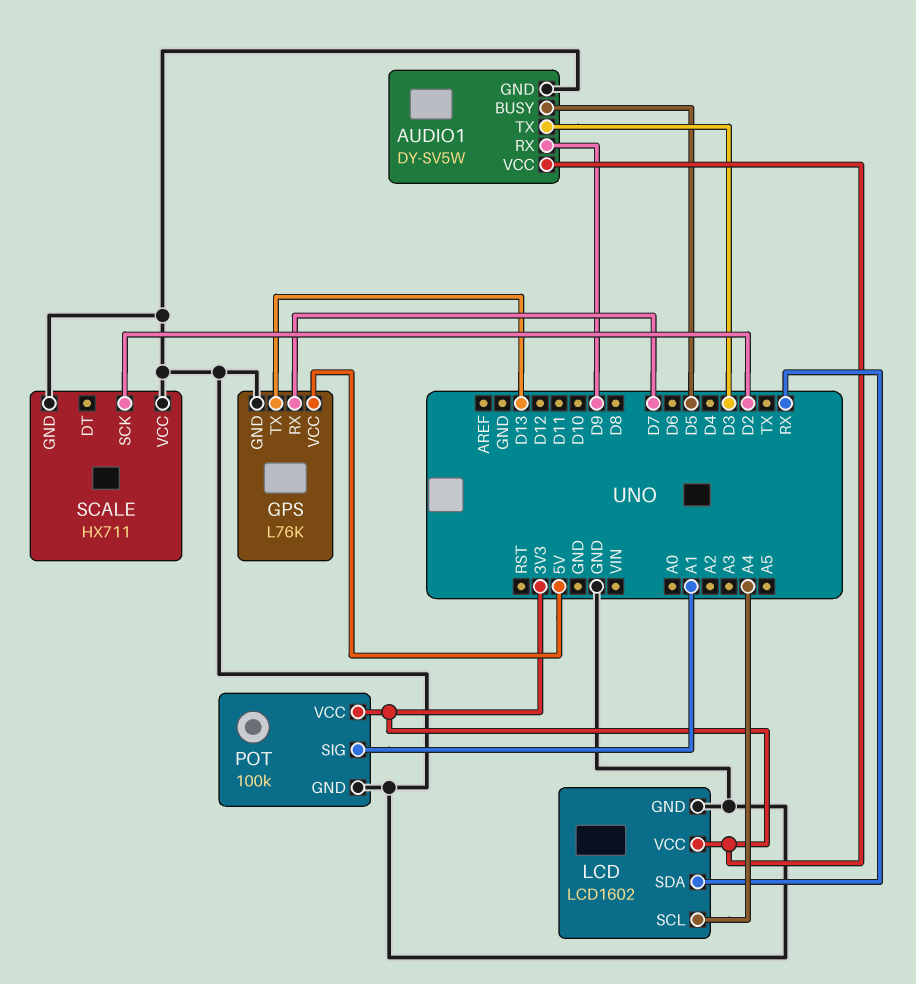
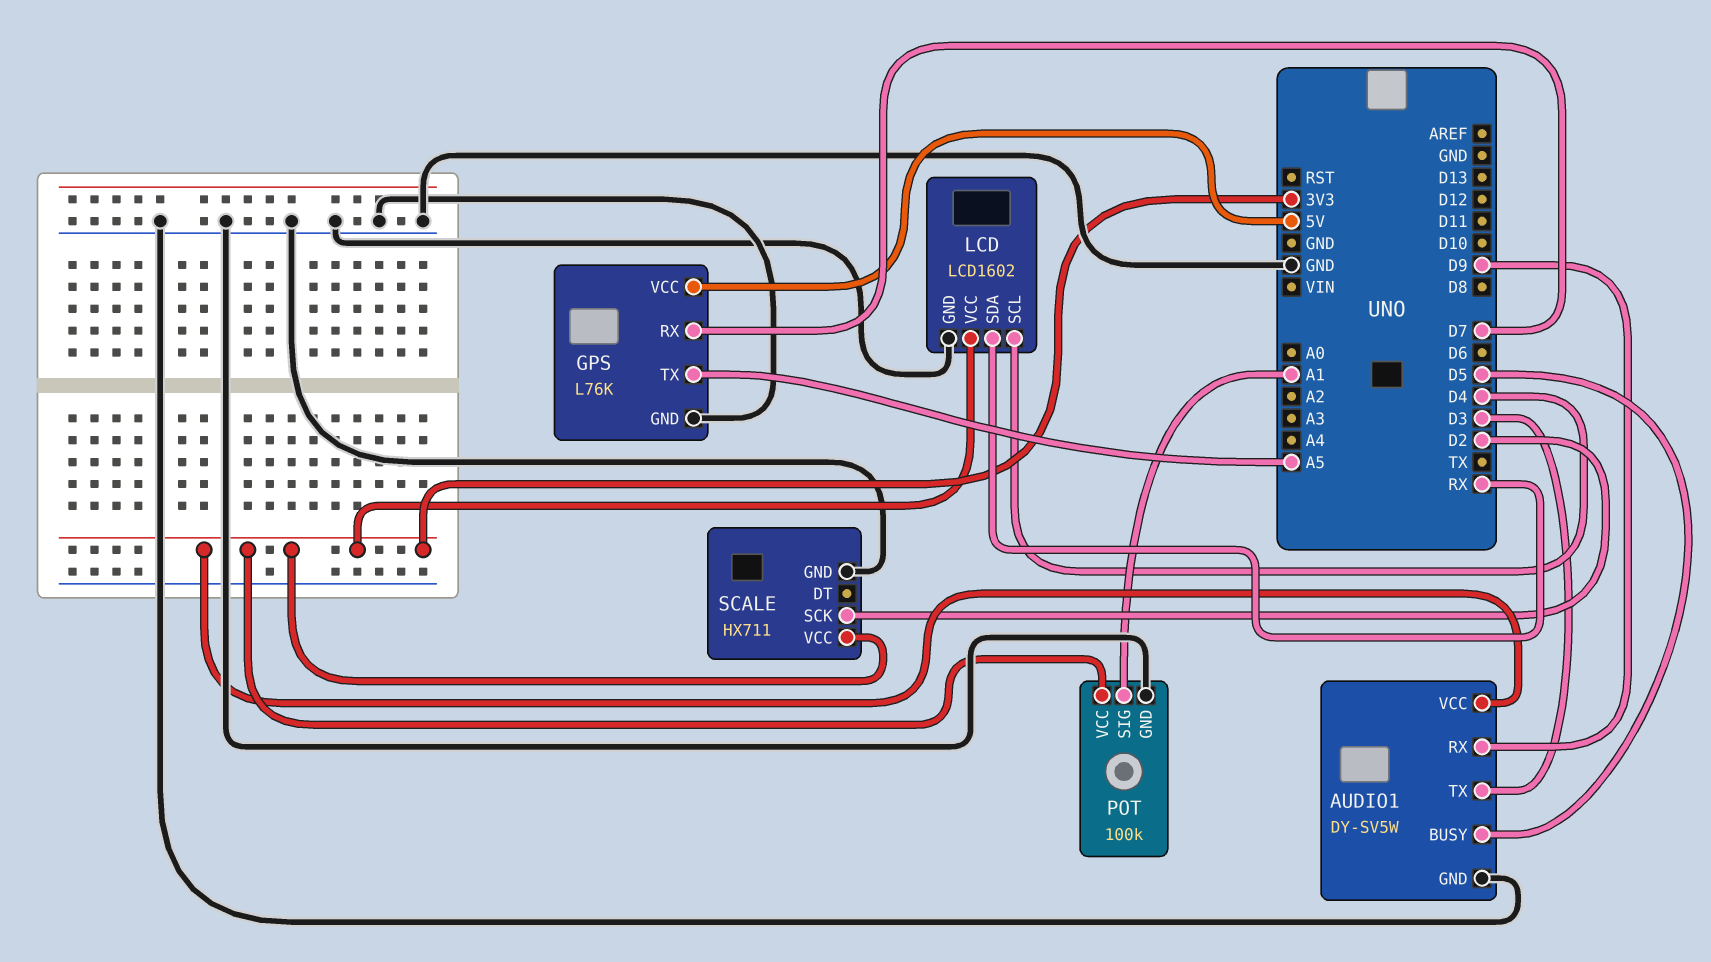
GPS pin TX: D13 -> A5
LCD pin SCL: A4 -> D4
SCALE pin VCC: GND -> 3V3

